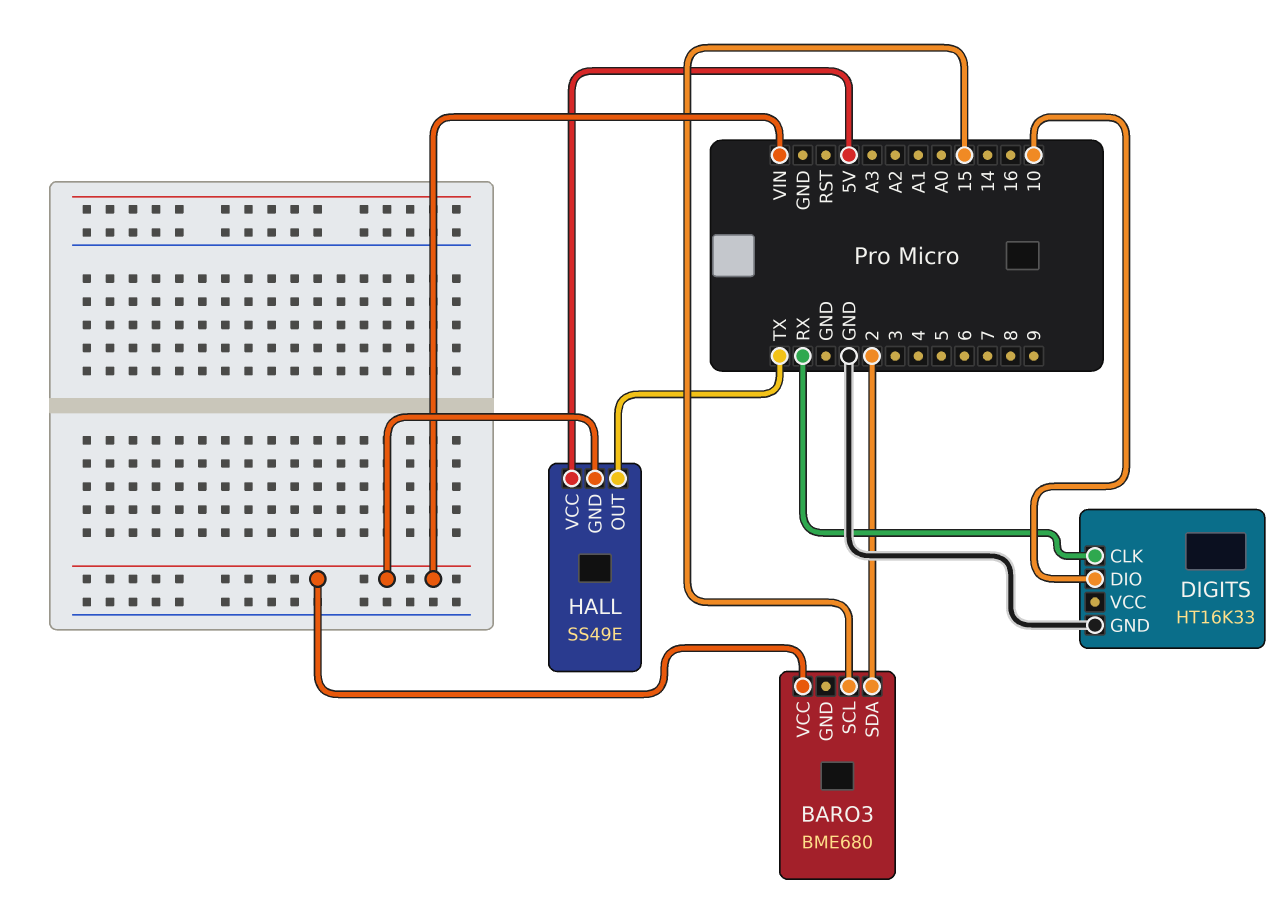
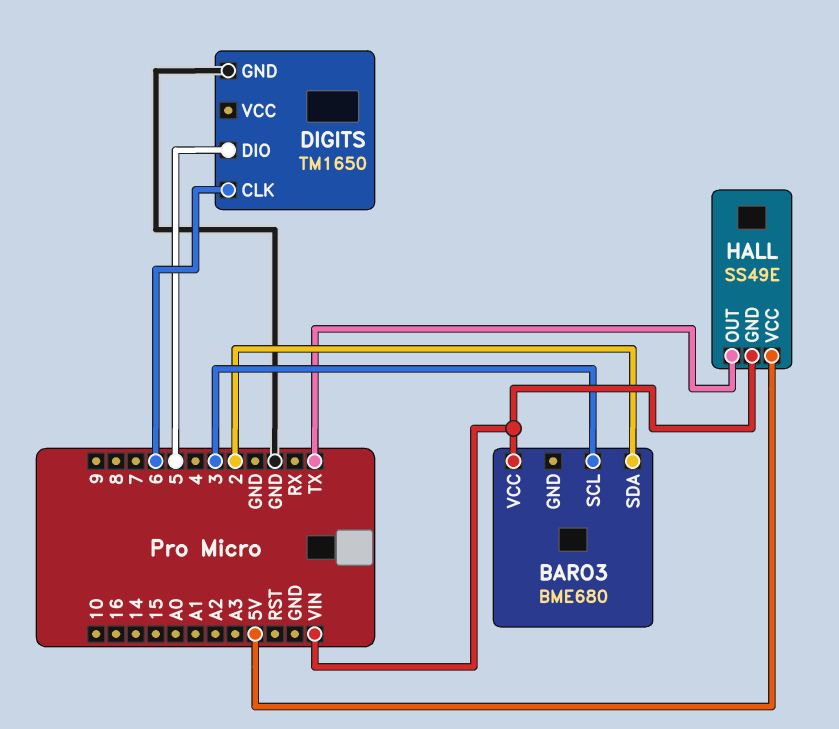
BARO3 pin SCL: 15 -> 3
DIGITS: HT16K33 -> TM1650
DIGITS pin CLK: RX -> 6
DIGITS pin DIO: 10 -> 5

